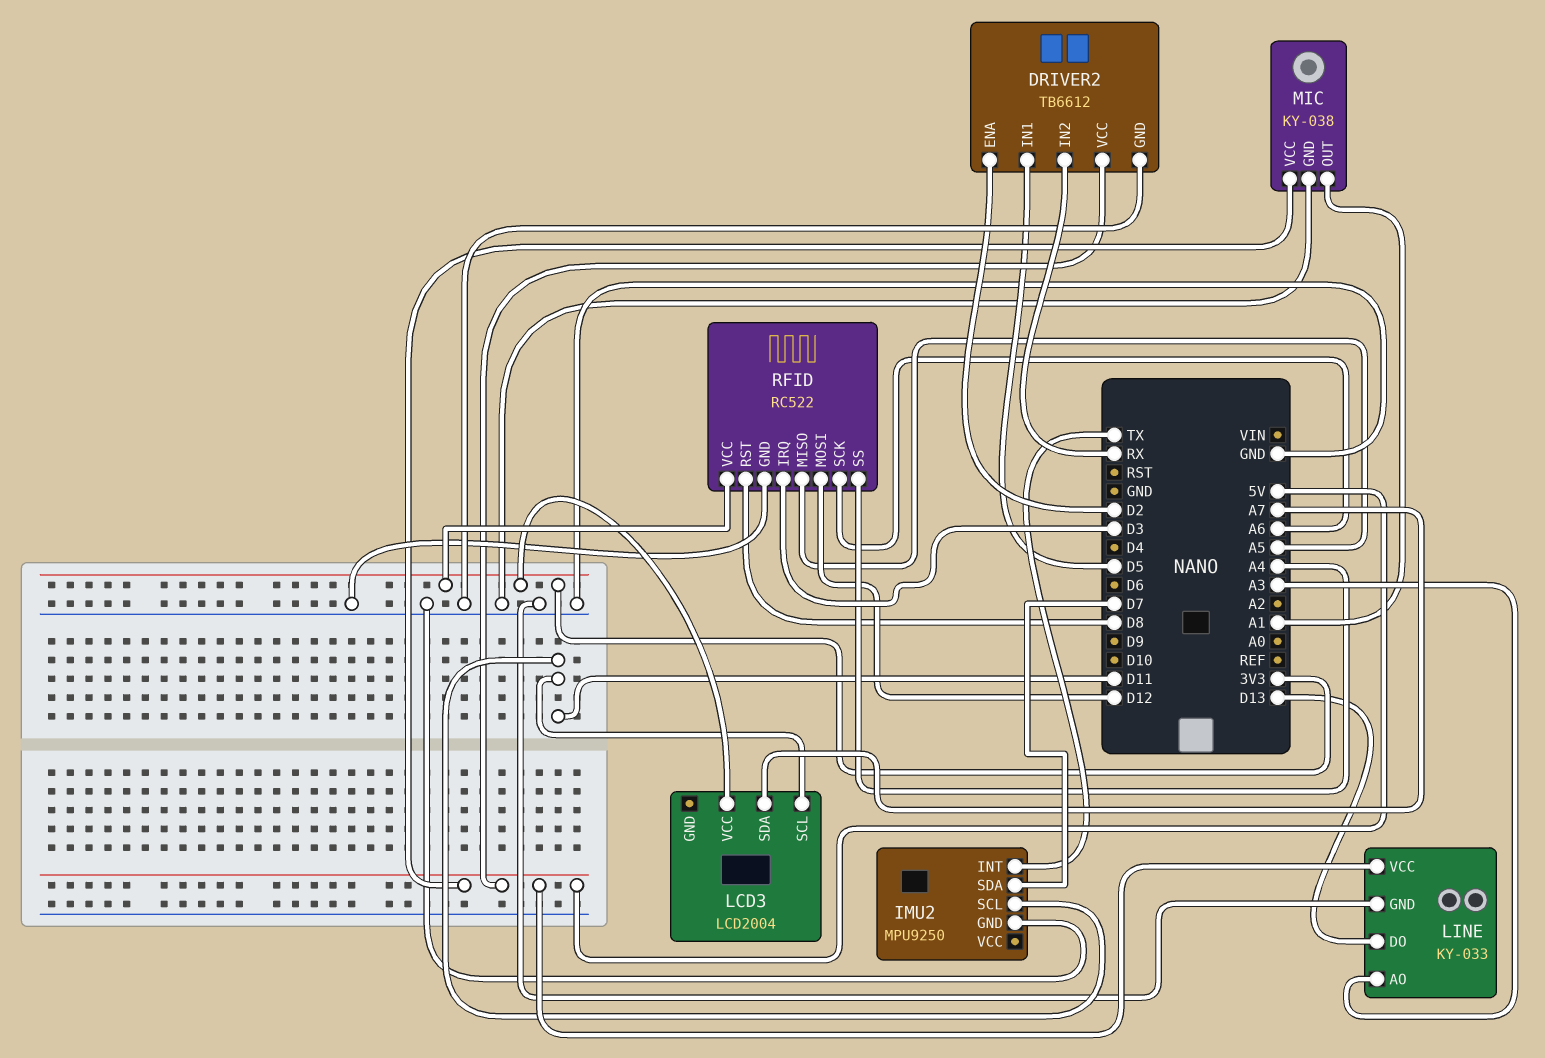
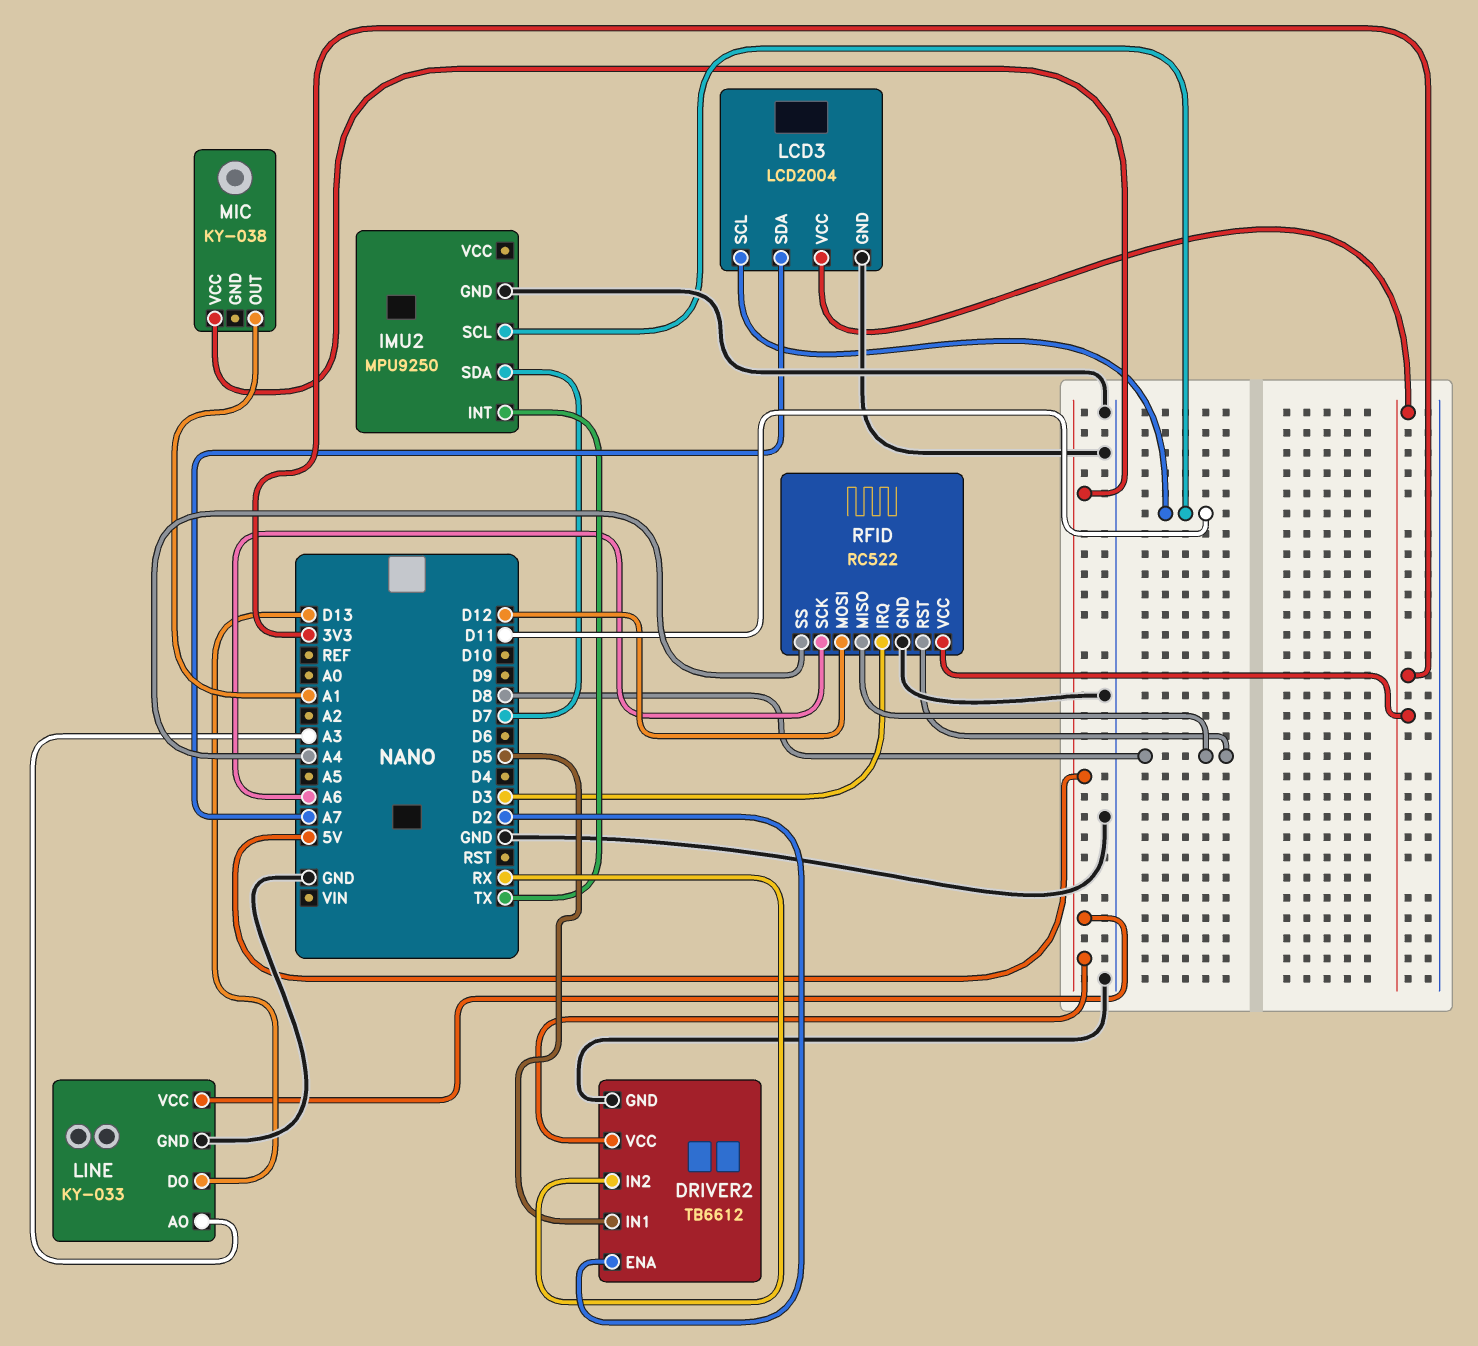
LCD3 pin GND: none -> GND
MIC pin GND: GND -> none
RFID pin MISO: A5 -> D8

